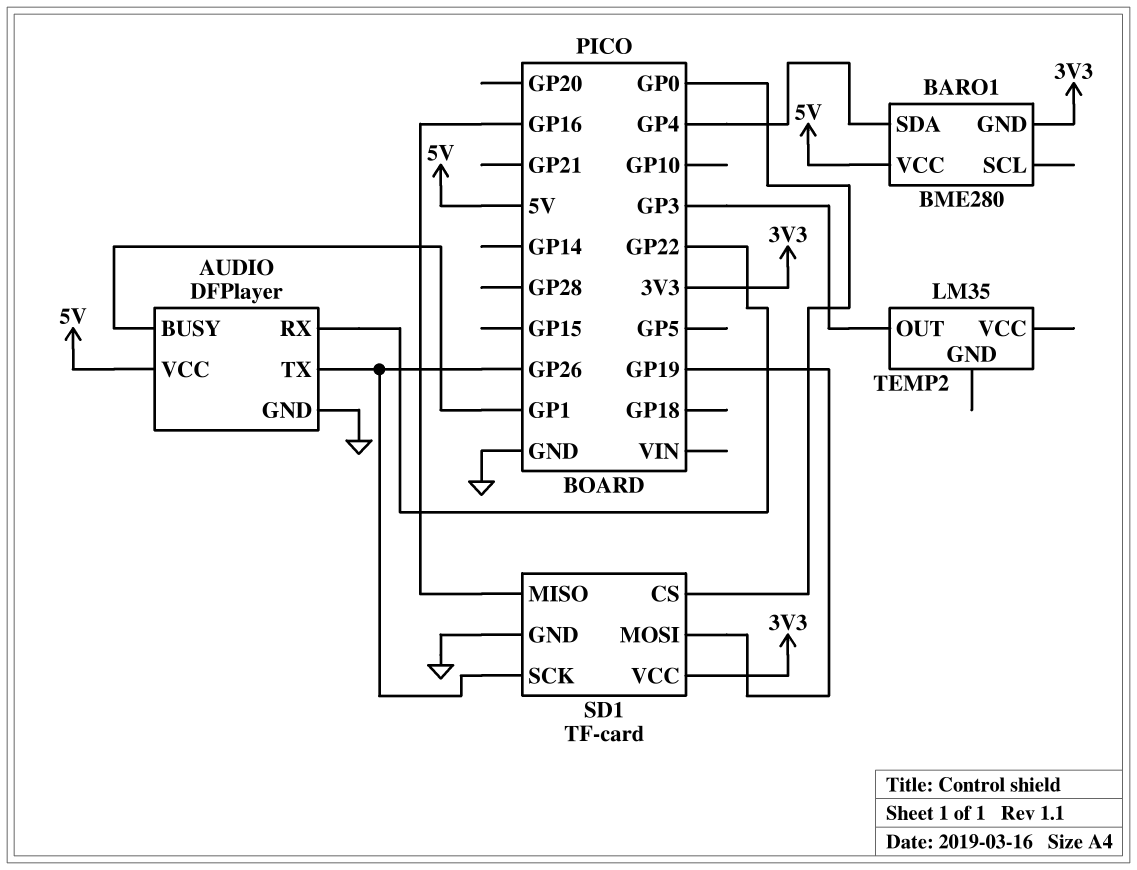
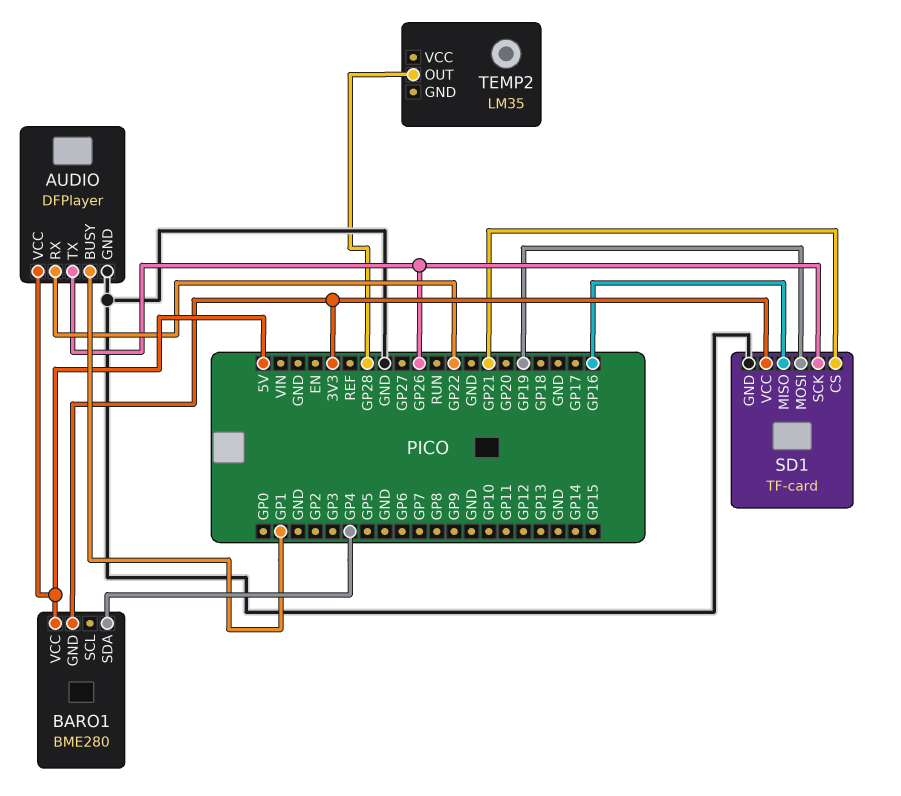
SD1 pin CS: GP0 -> GP21
TEMP2 pin OUT: GP3 -> GP28

